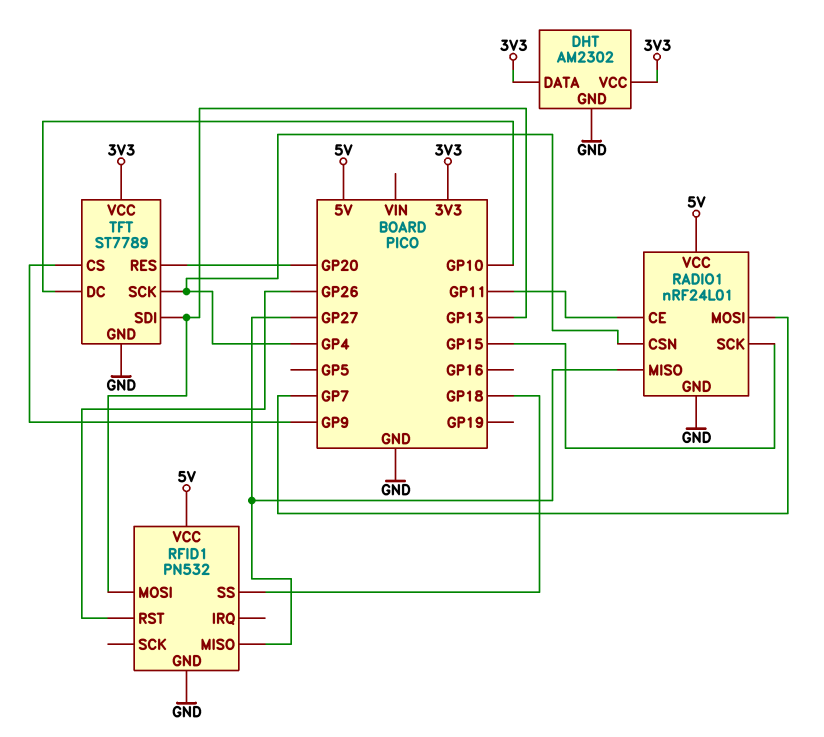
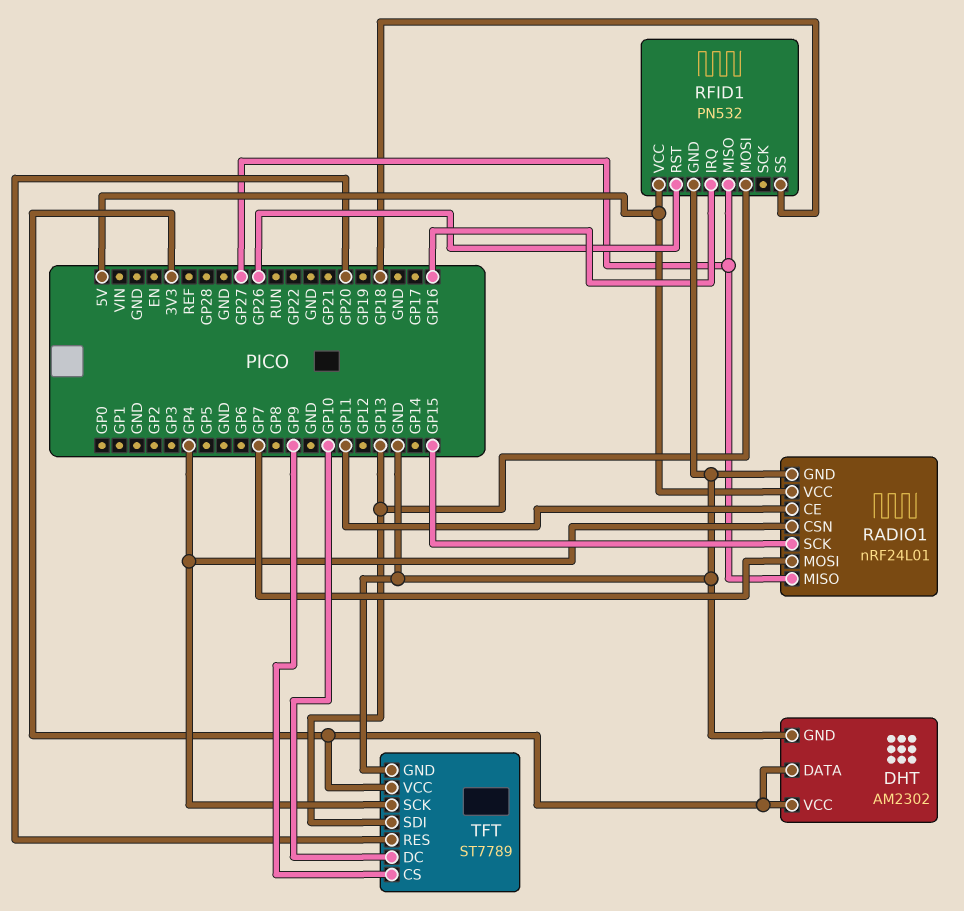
RFID1 pin IRQ: none -> GP16

